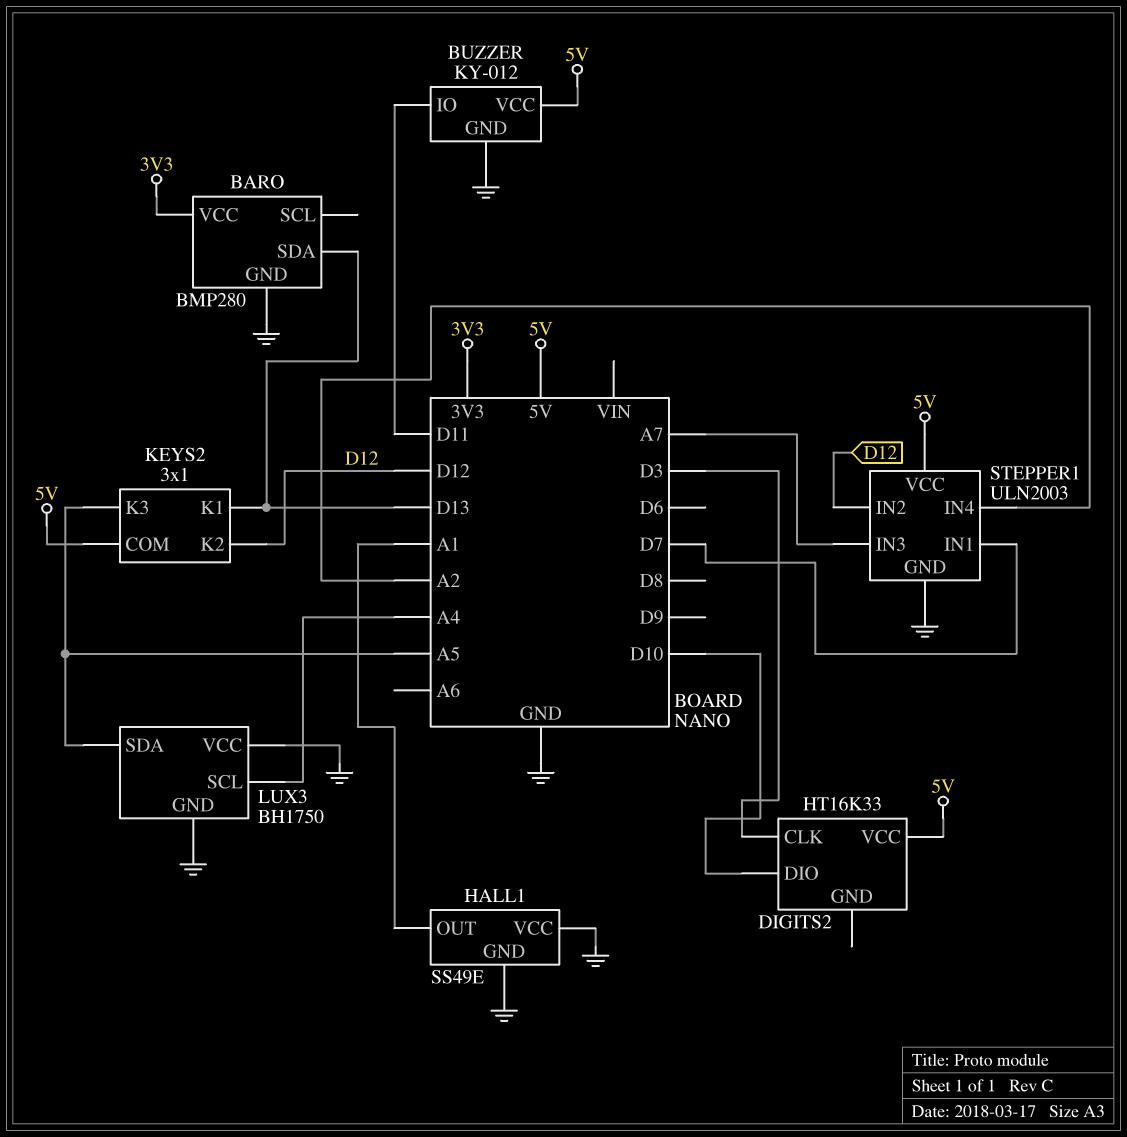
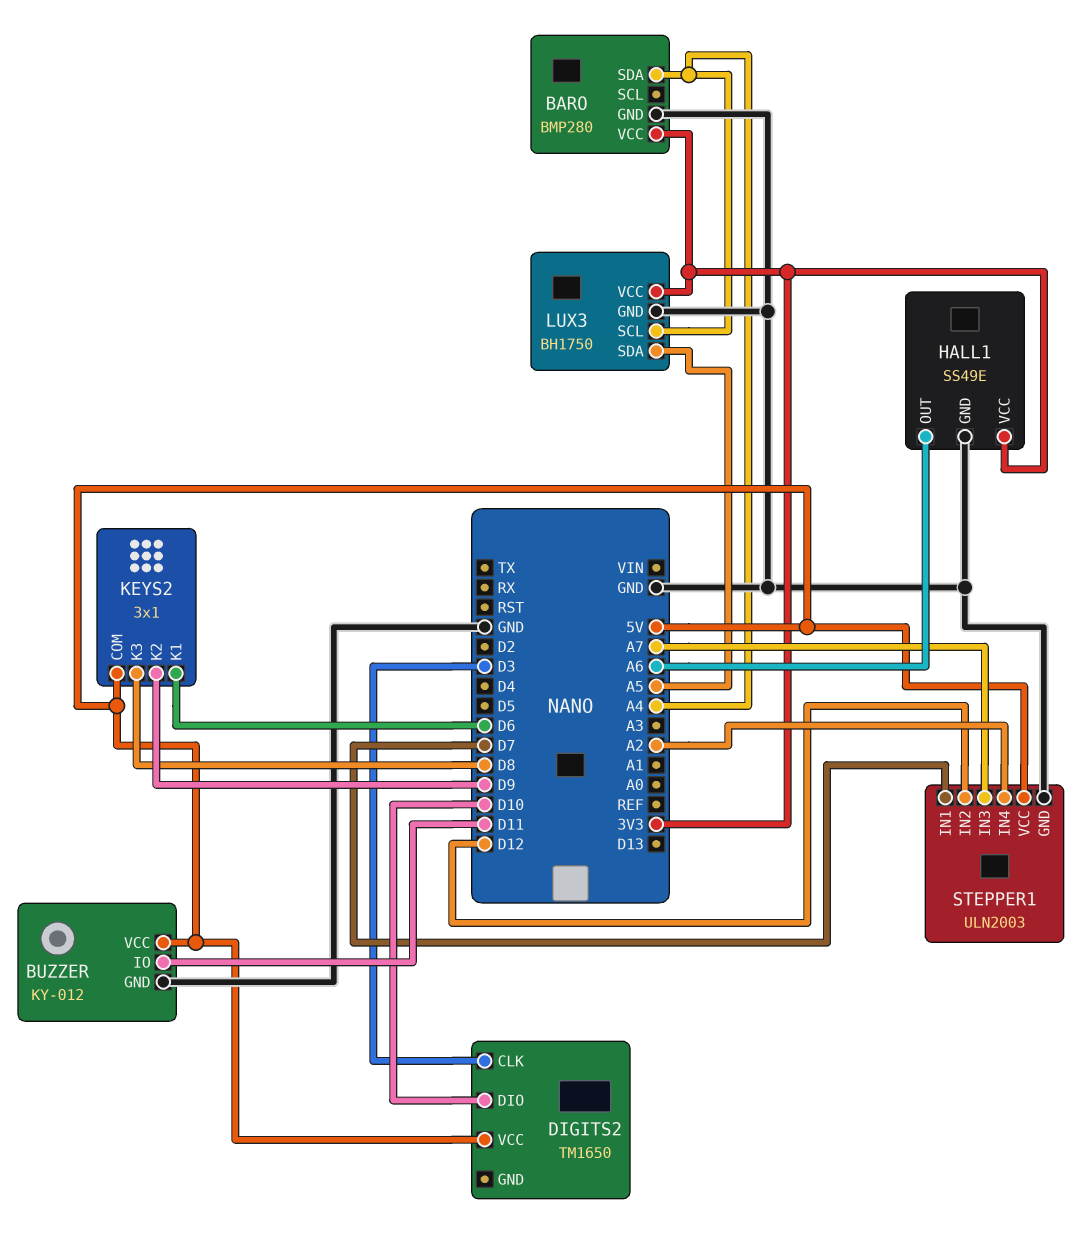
BARO pin SDA: D13 -> A4
DIGITS2: HT16K33 -> TM1650
HALL1 pin OUT: A1 -> A6
HALL1 pin VCC: GND -> 3V3
KEYS2 pin K1: D13 -> D6
KEYS2 pin K2: D12 -> D9
KEYS2 pin K3: A5 -> D8
LUX3 pin VCC: GND -> 3V3

